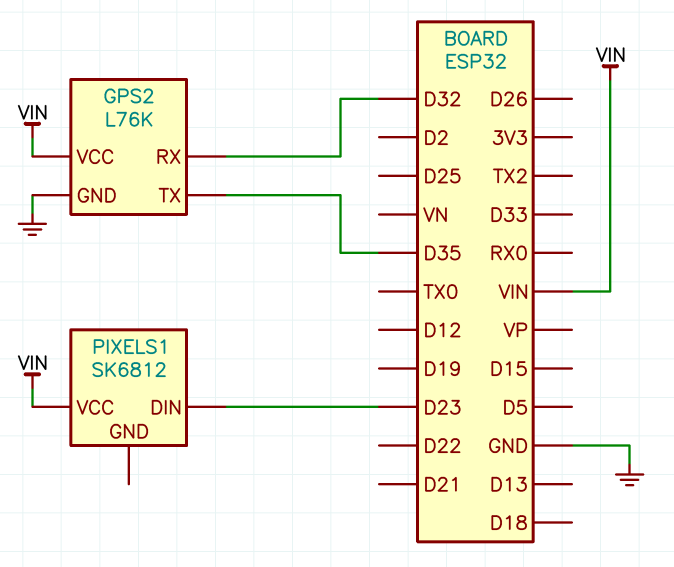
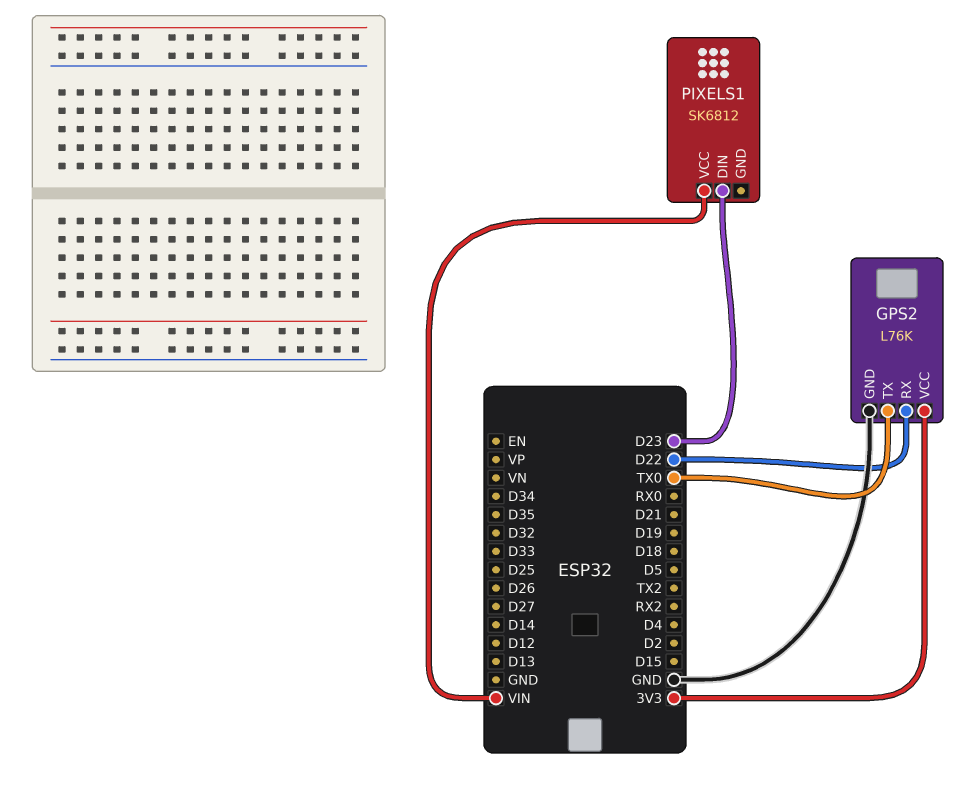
GPS2 pin RX: D32 -> D22
GPS2 pin TX: D35 -> TX0
GPS2 pin VCC: VIN -> 3V3

